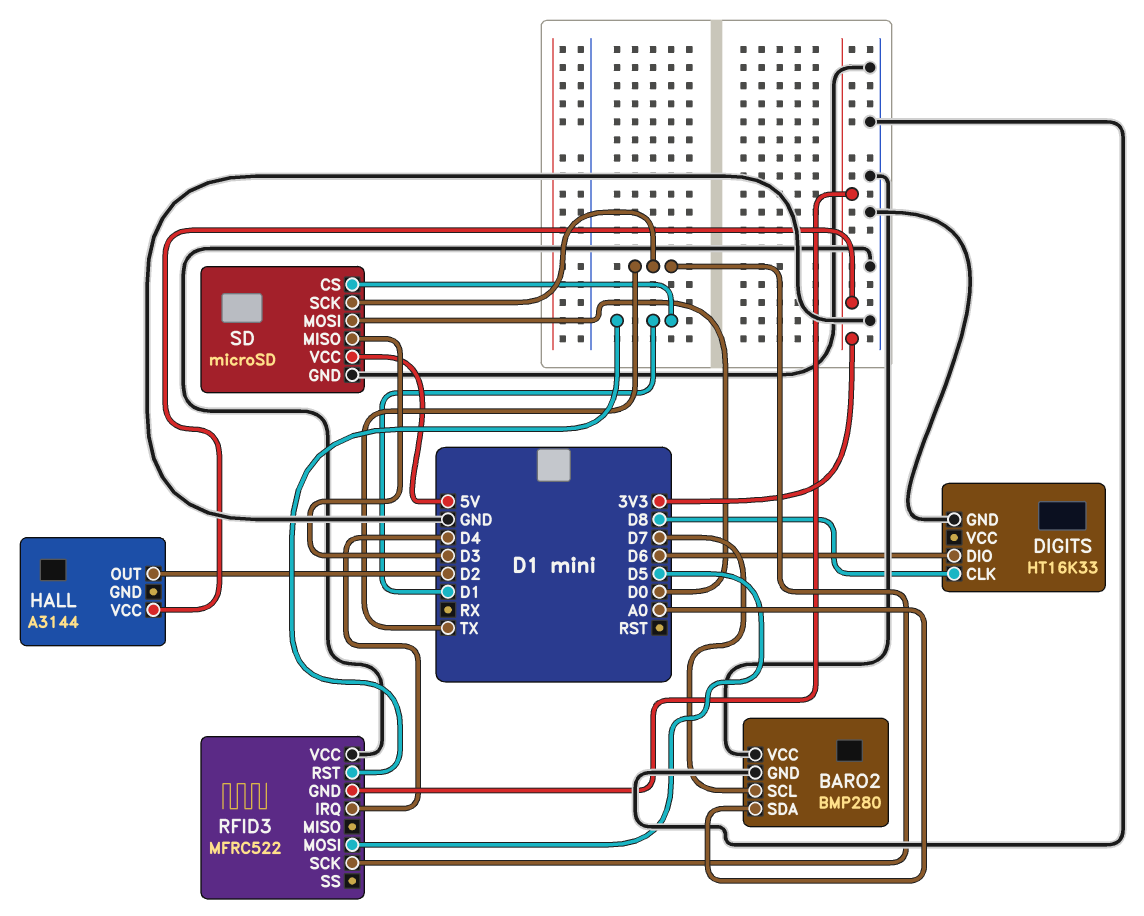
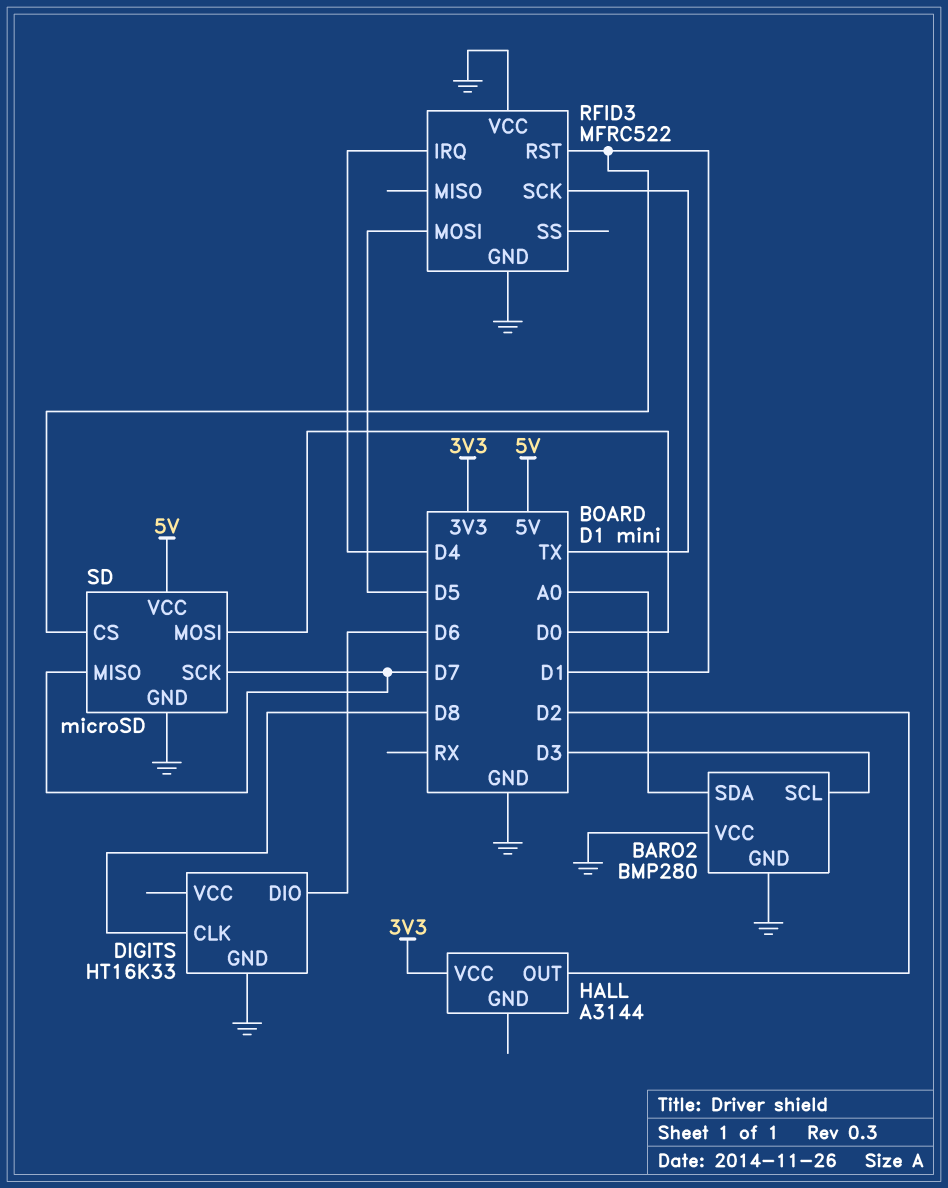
BARO2 pin SCL: D7 -> D3
RFID3 pin GND: 3V3 -> GND
SD pin MISO: D3 -> D7
SD pin SCK: TX -> D7

